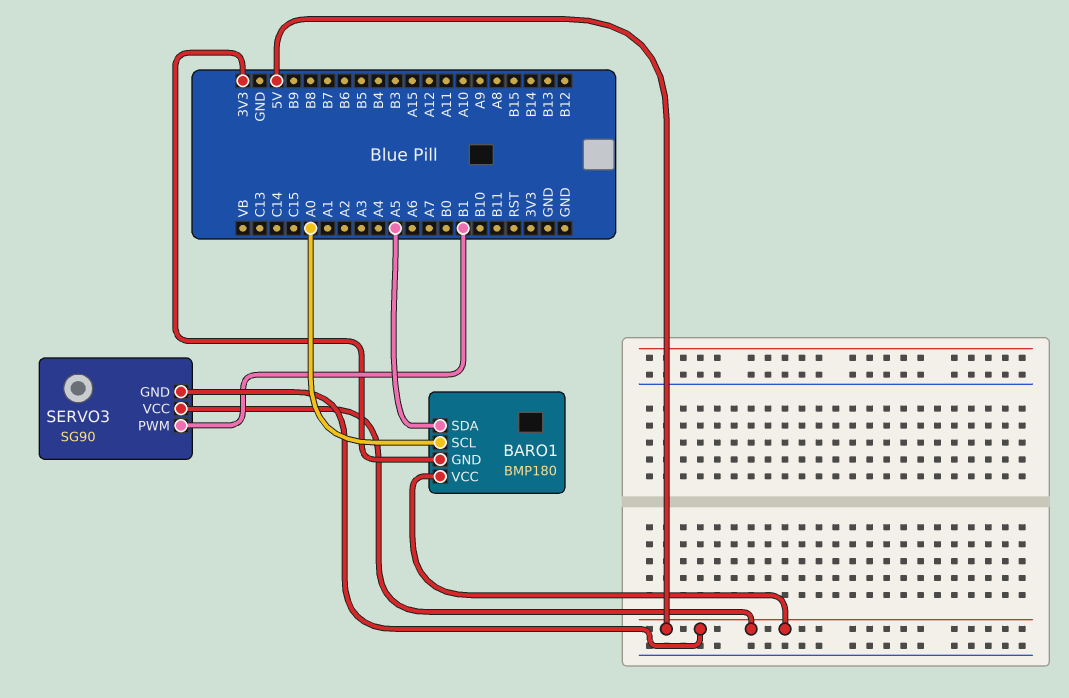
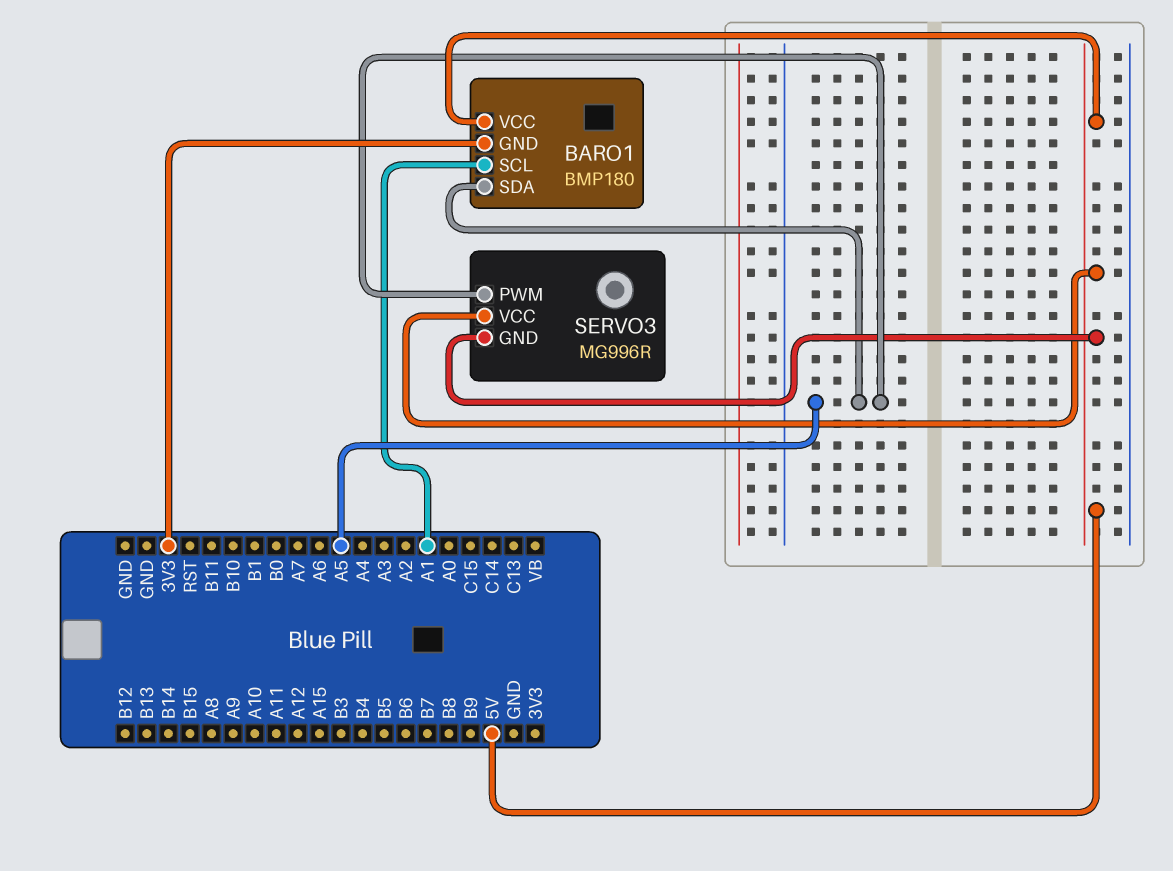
BARO1 pin SCL: A0 -> A1
SERVO3: SG90 -> MG996R
SERVO3 pin PWM: B1 -> A5

